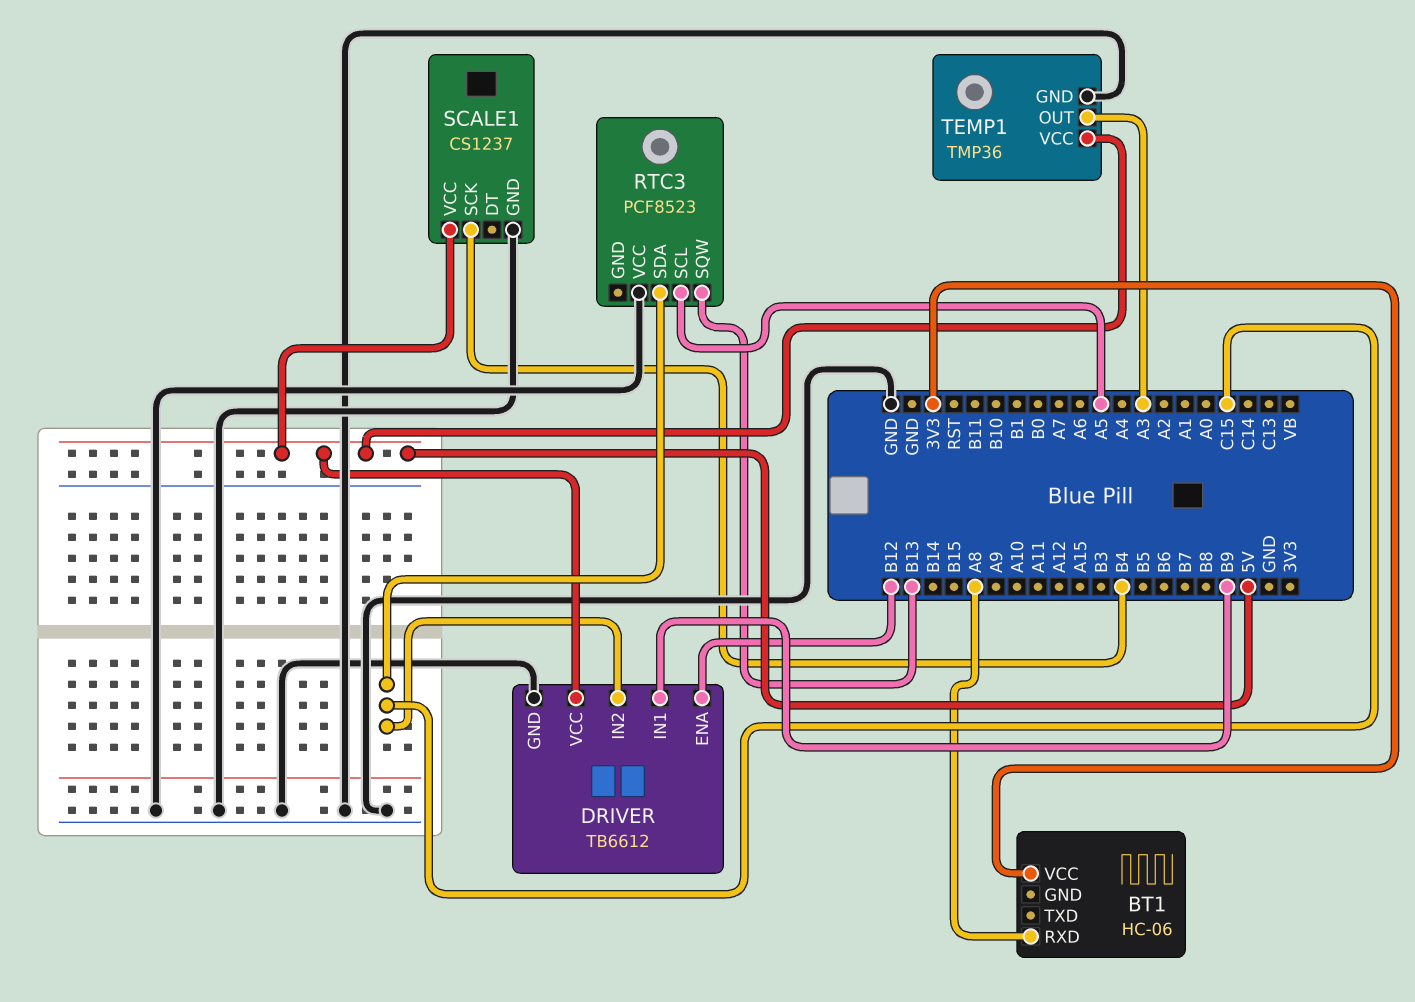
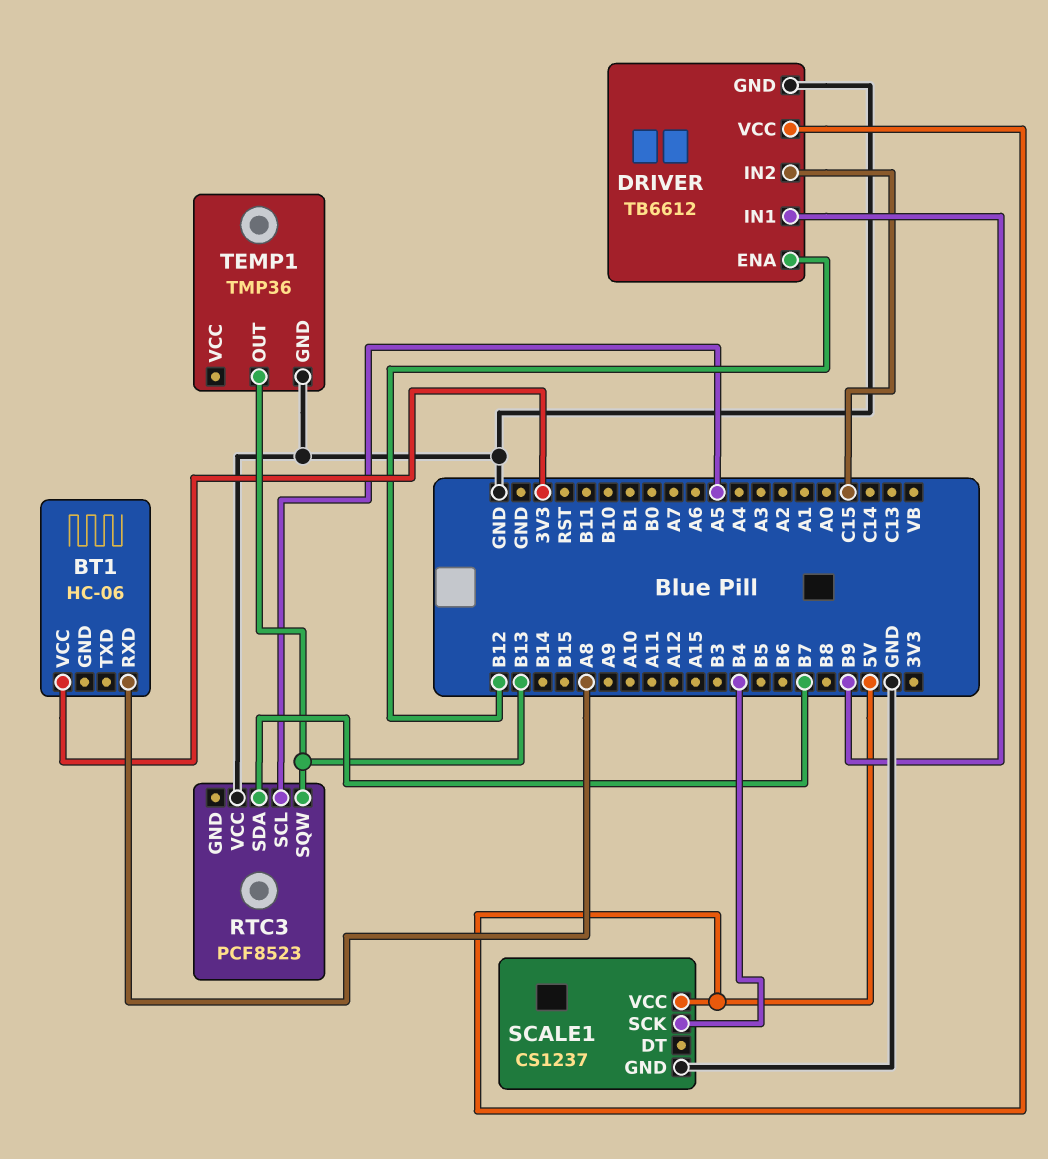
RTC3 pin SDA: C15 -> B7
TEMP1 pin OUT: A3 -> B13
TEMP1 pin VCC: 5V -> none

